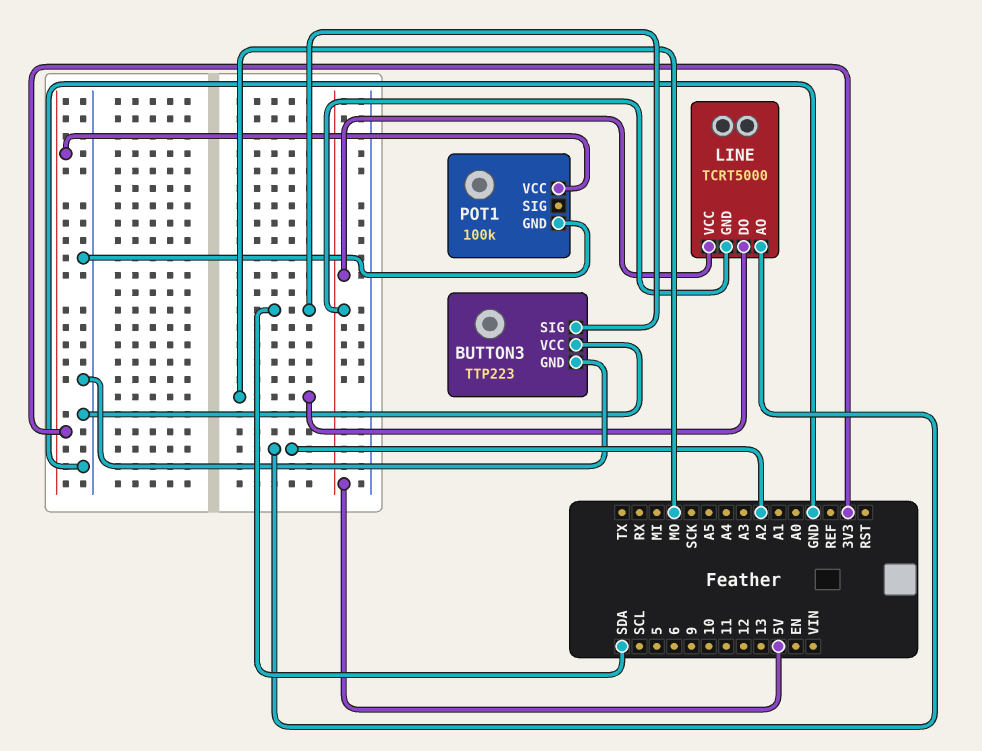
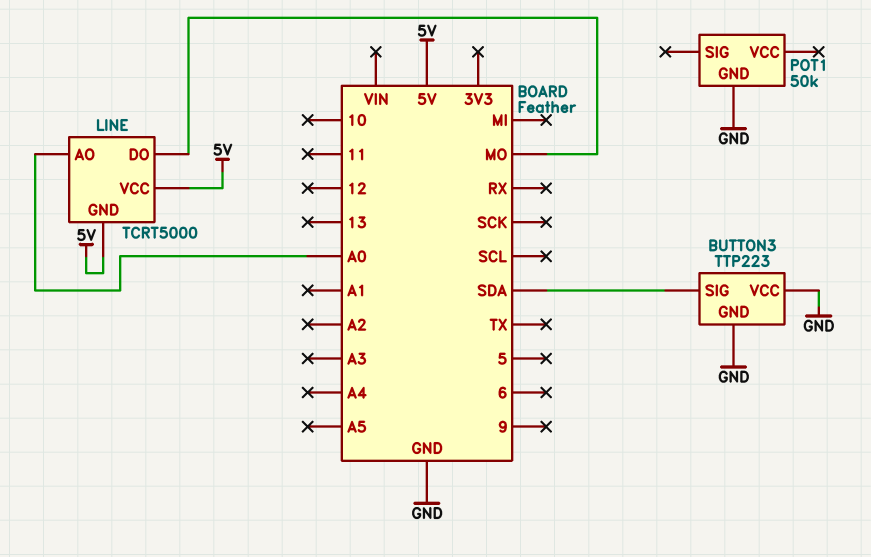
LINE pin AO: A2 -> A0
POT1: 100k -> 50k
POT1 pin VCC: 3V3 -> none

